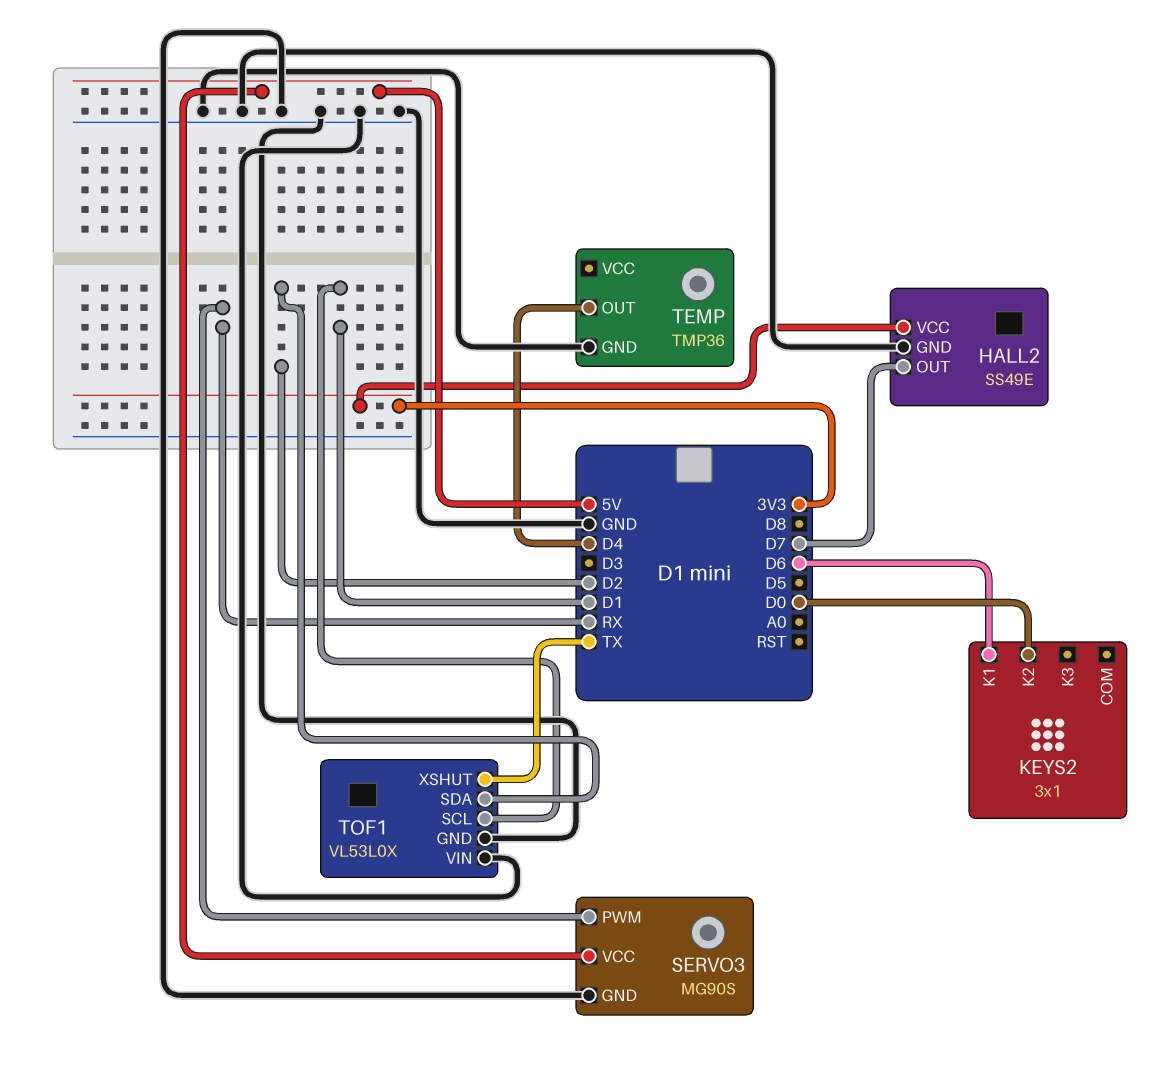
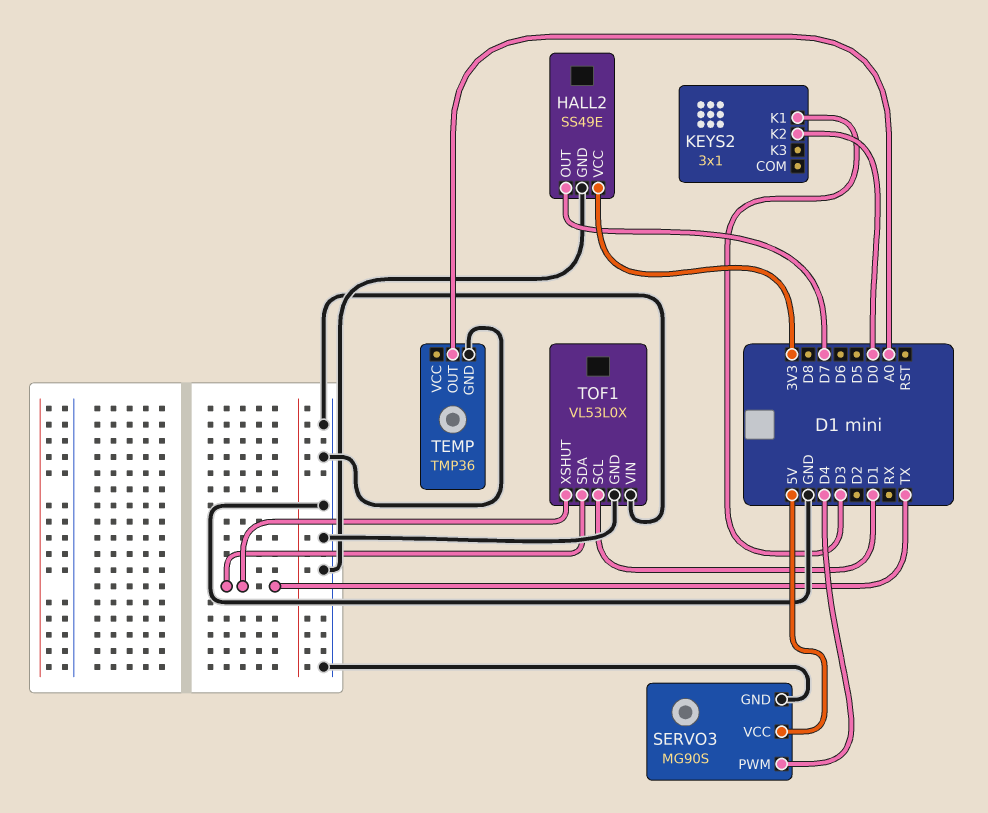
KEYS2 pin K1: D6 -> D3
SERVO3 pin PWM: RX -> D4
TEMP pin OUT: D4 -> A0
TOF1 pin SDA: D2 -> TX

